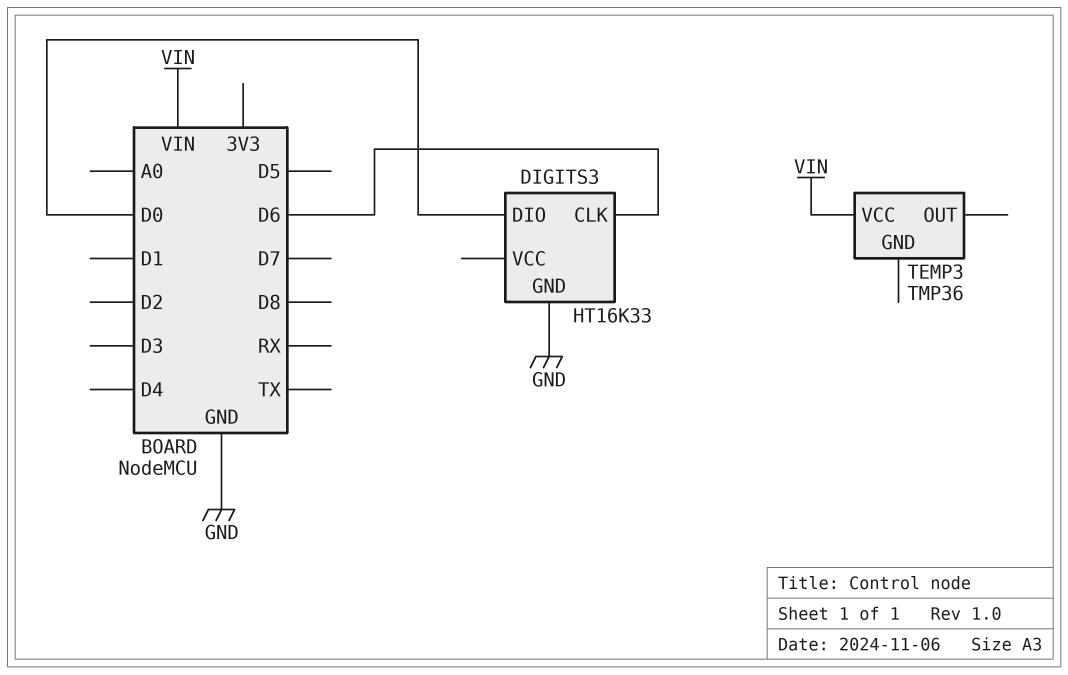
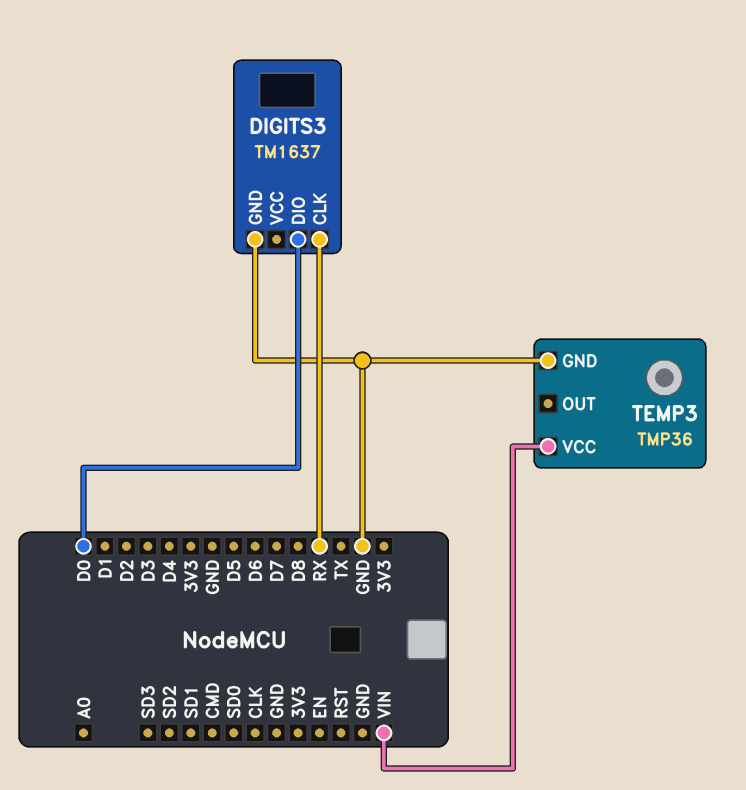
DIGITS3: HT16K33 -> TM1637
DIGITS3 pin CLK: D6 -> RX
TEMP3 pin GND: none -> GND

